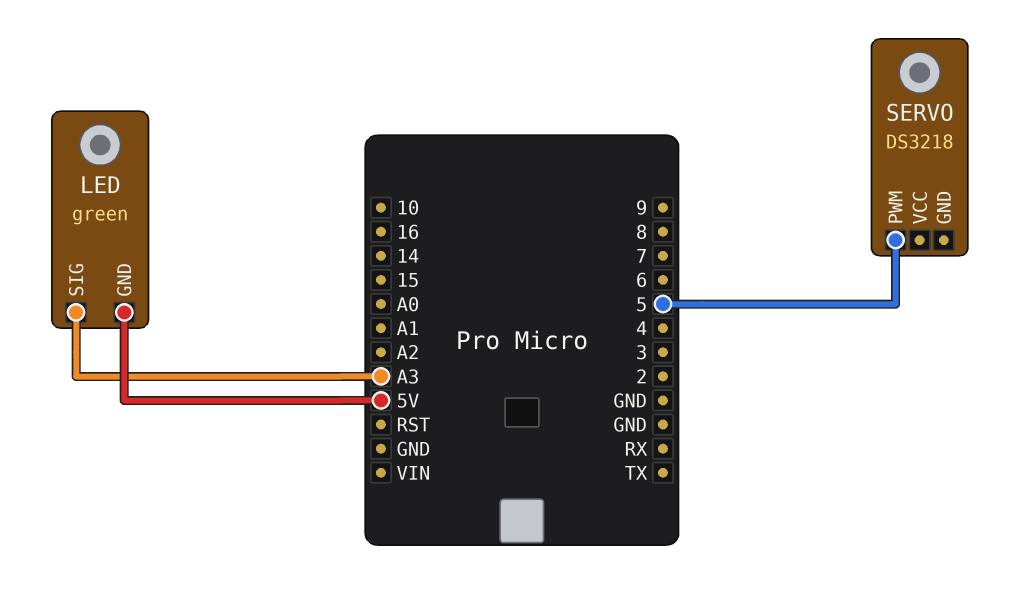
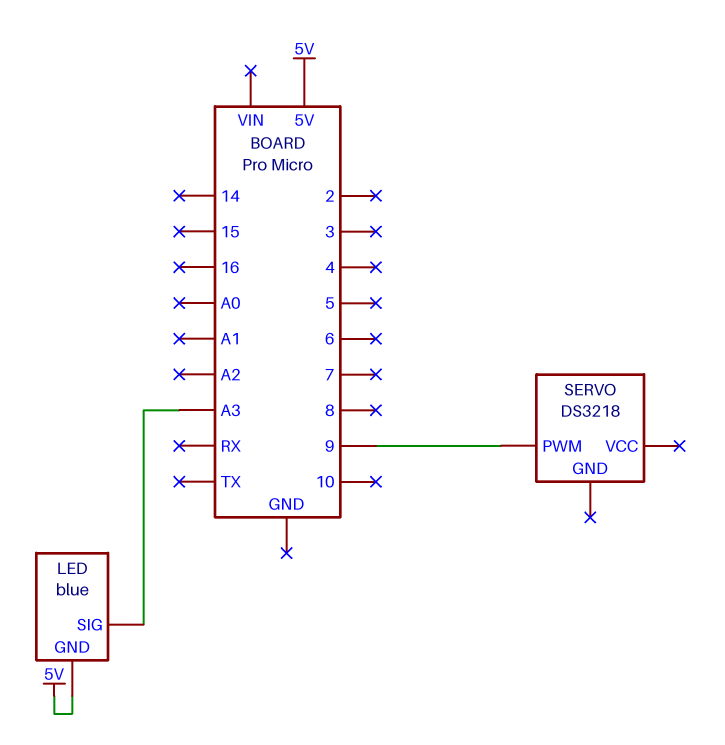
LED: green -> blue
SERVO pin PWM: 5 -> 9

